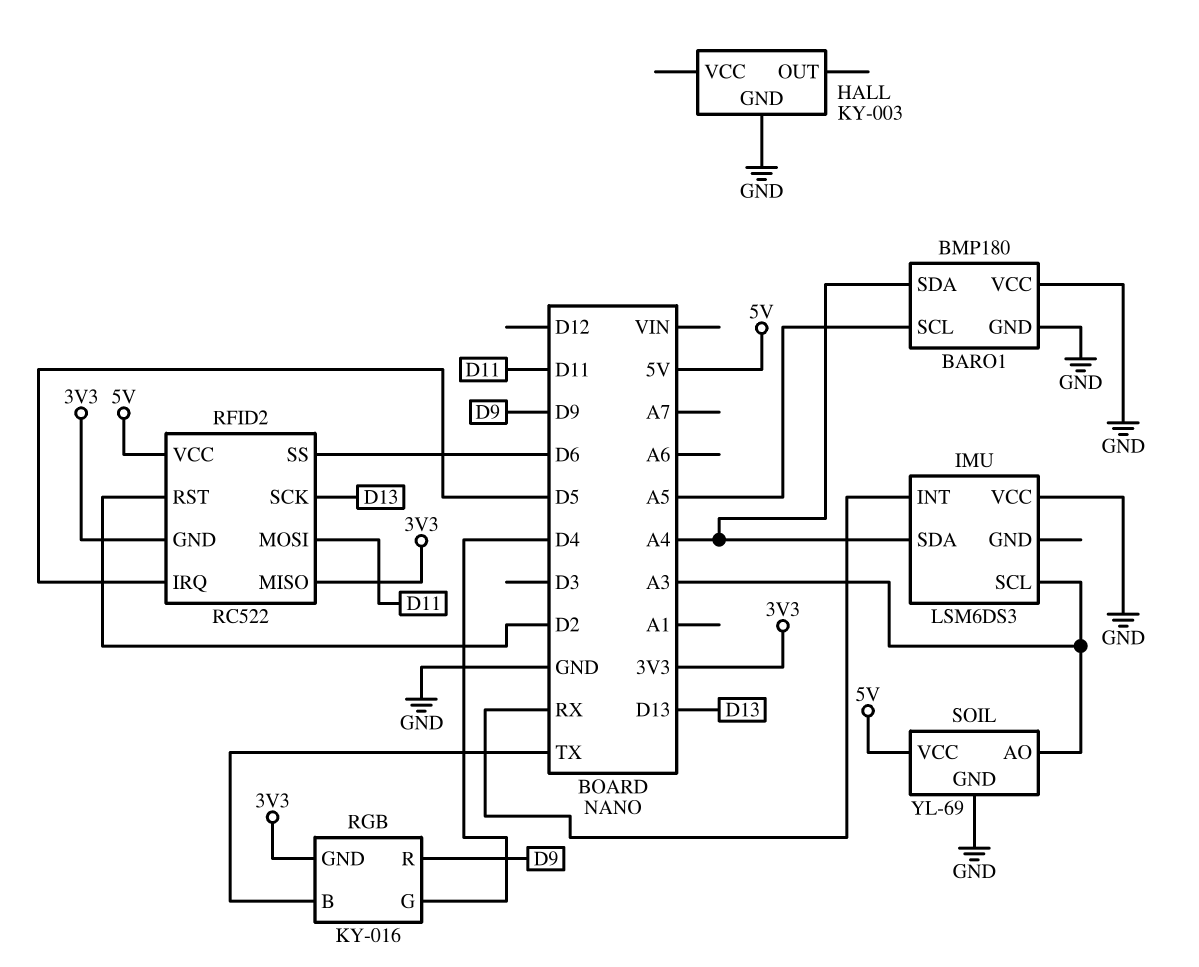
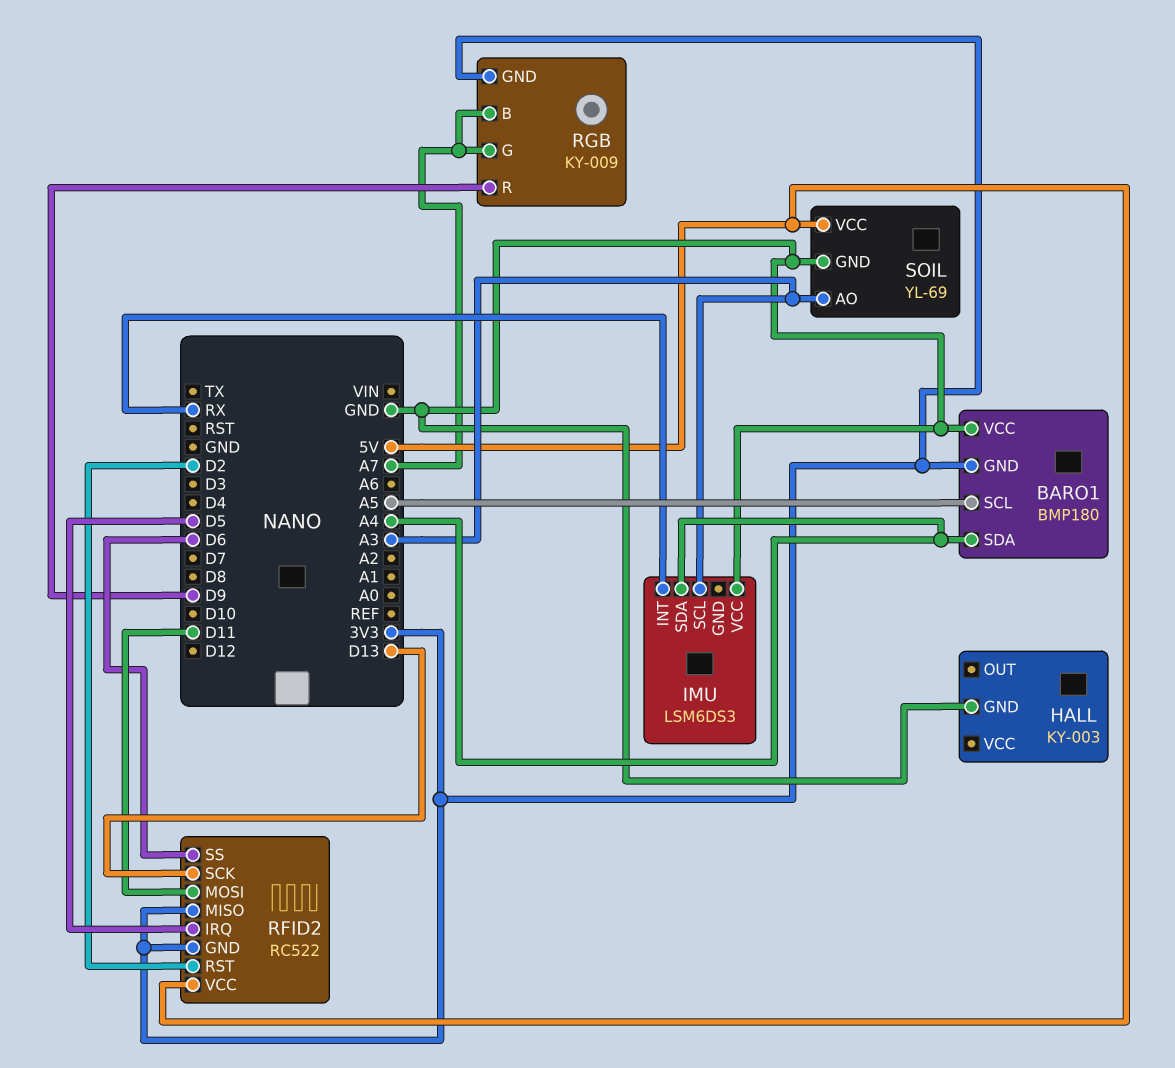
BARO1 pin GND: GND -> 3V3
RGB: KY-016 -> KY-009
RGB pin B: TX -> A7
RGB pin G: D4 -> A7

